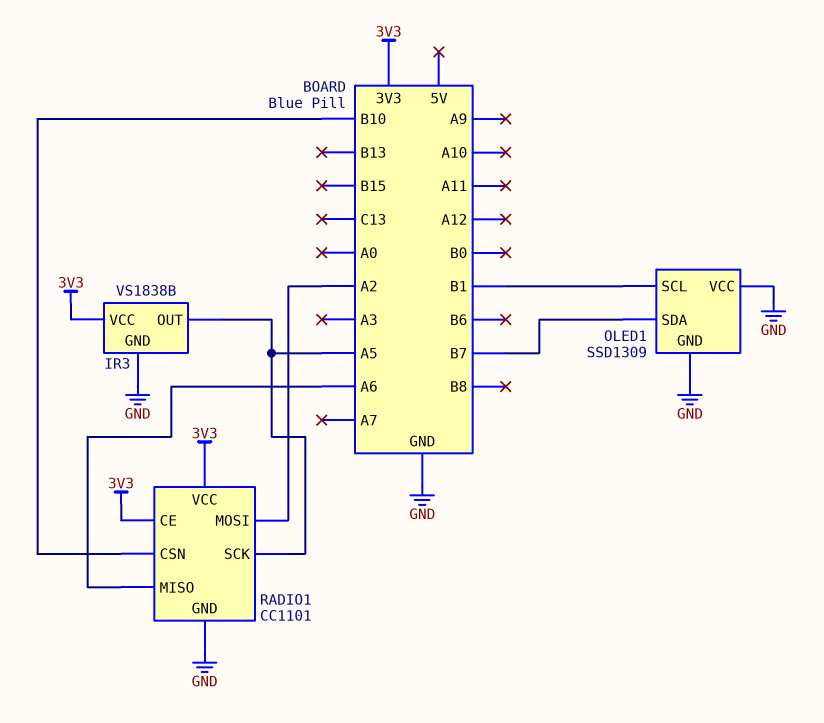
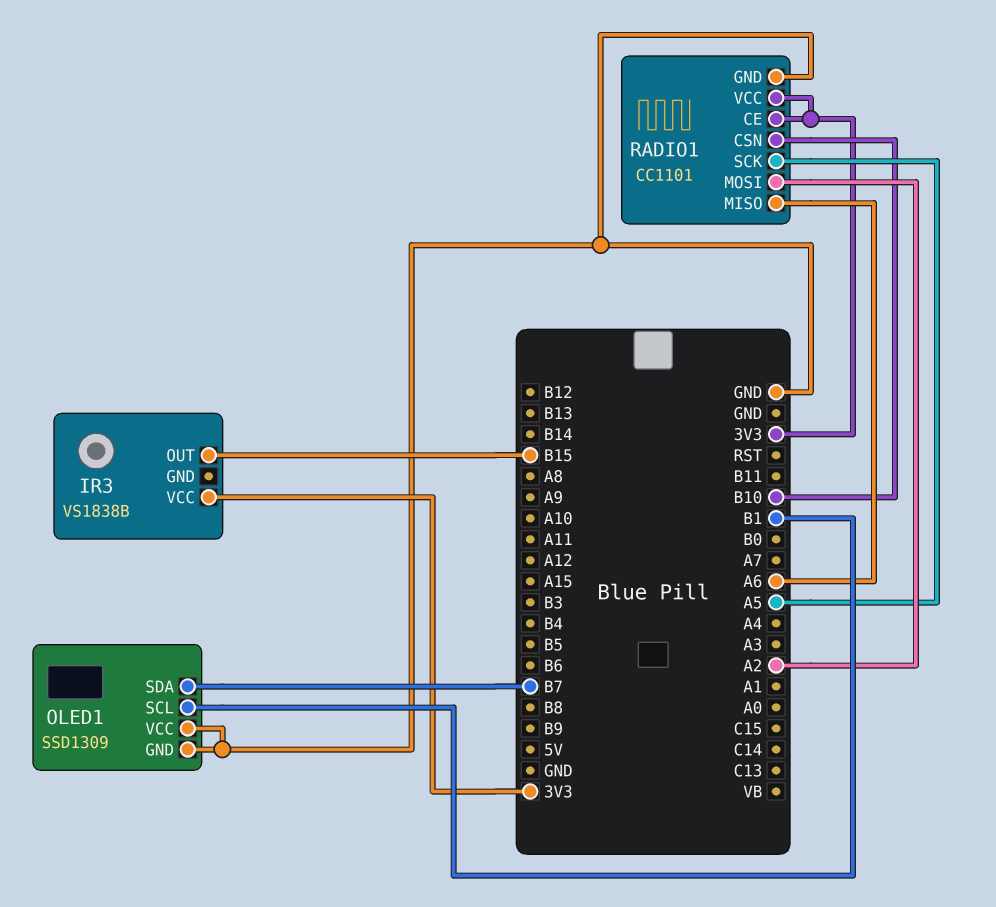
IR3 pin GND: GND -> none
IR3 pin OUT: A5 -> B15

